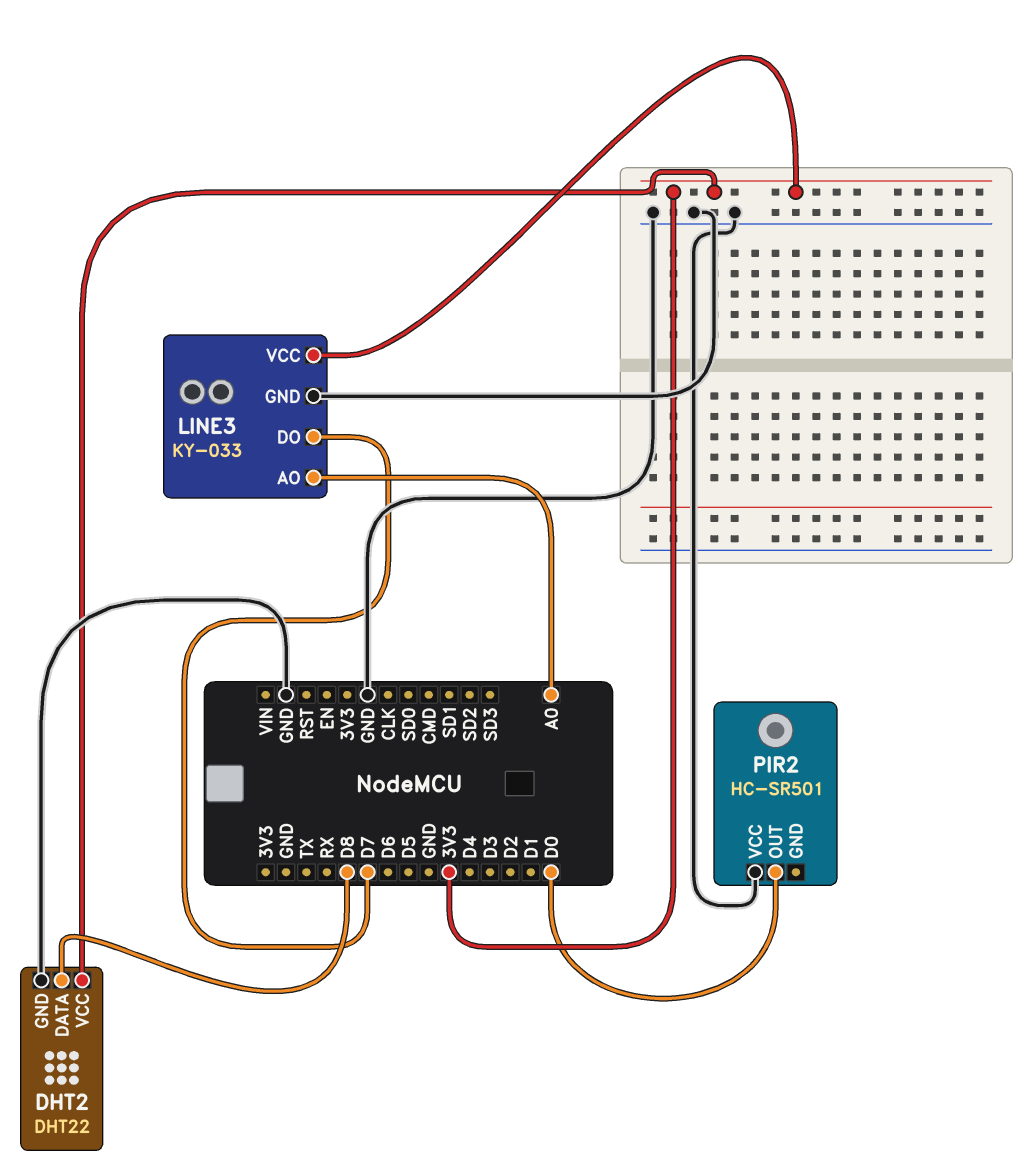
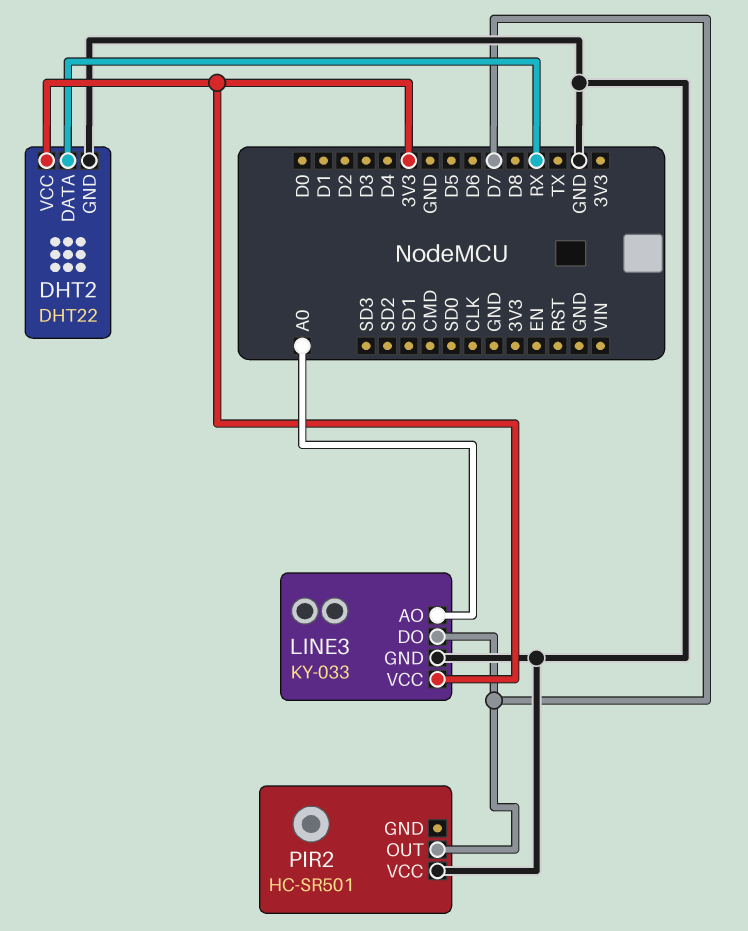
DHT2 pin DATA: D8 -> RX
PIR2 pin OUT: D0 -> D7

